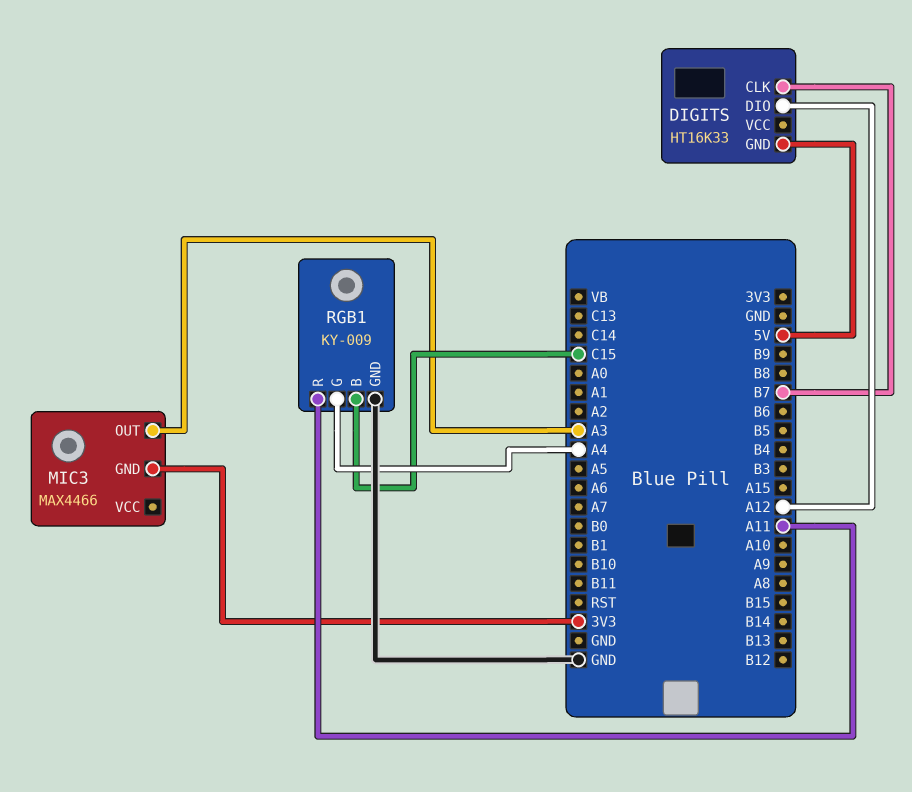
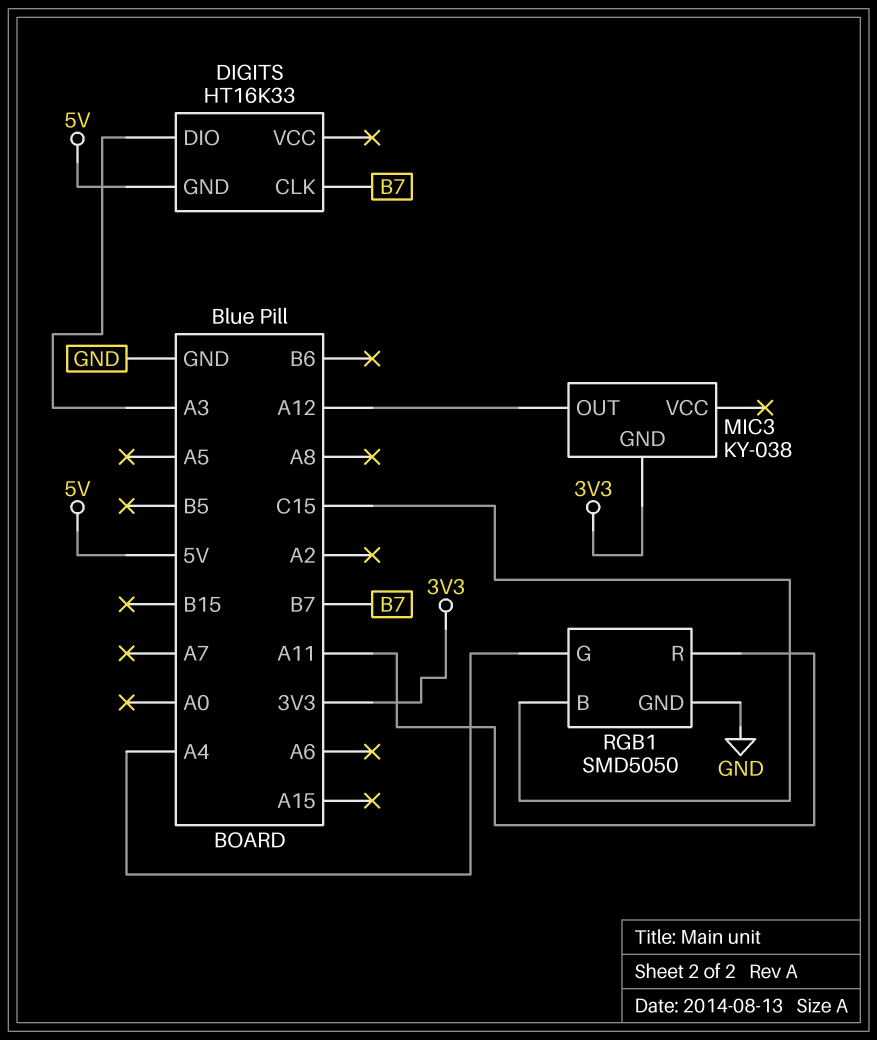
DIGITS pin DIO: A12 -> A3
MIC3: MAX4466 -> KY-038
MIC3 pin OUT: A3 -> A12
RGB1: KY-009 -> SMD5050

